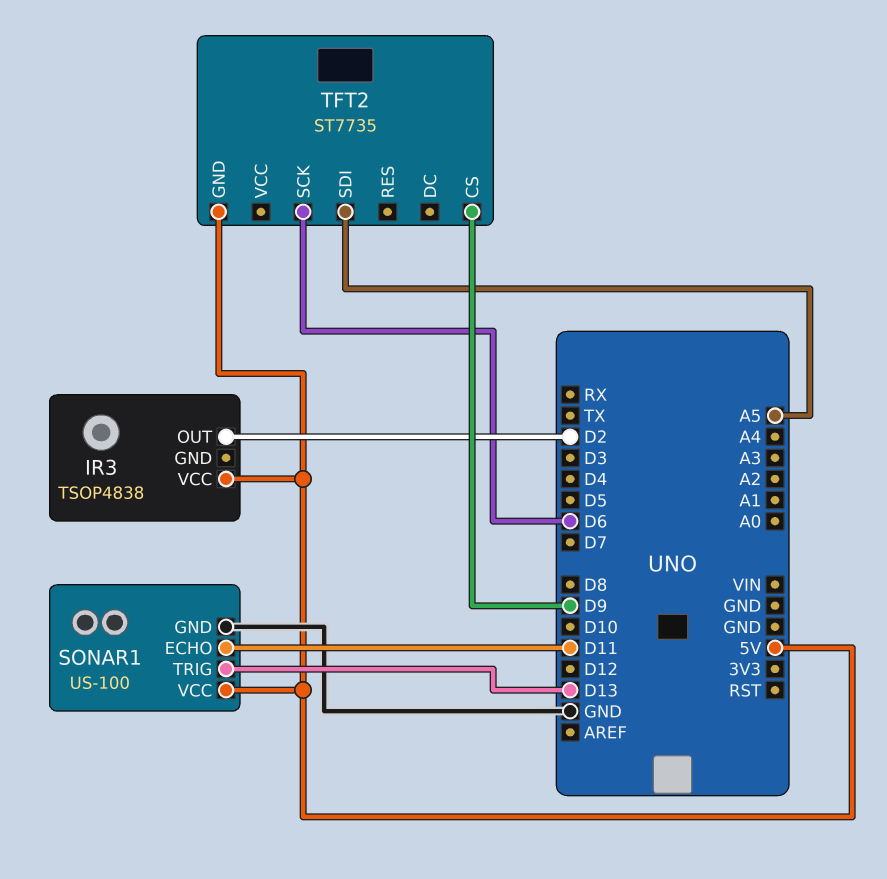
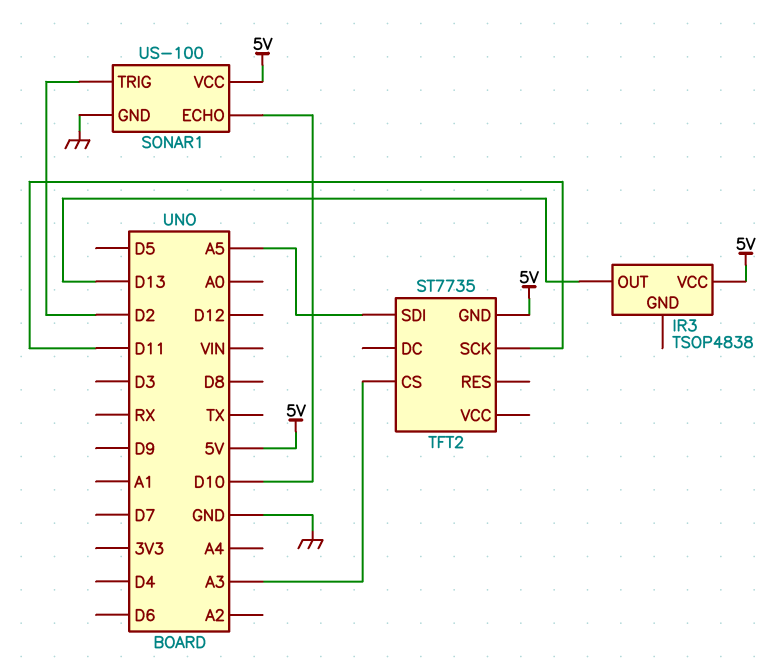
IR3 pin OUT: D2 -> D13
SONAR1 pin ECHO: D11 -> D10
SONAR1 pin TRIG: D13 -> D2
TFT2 pin CS: D9 -> A3
TFT2 pin SCK: D6 -> D11

